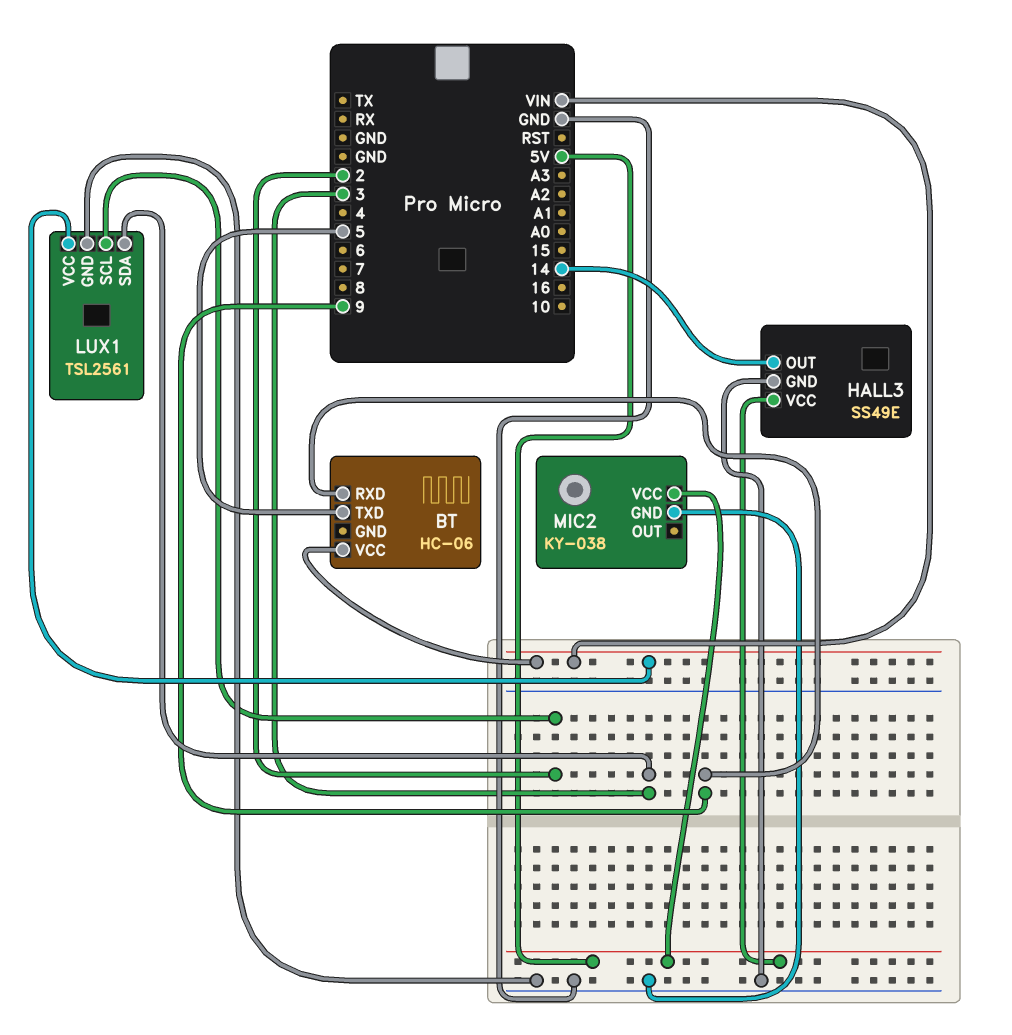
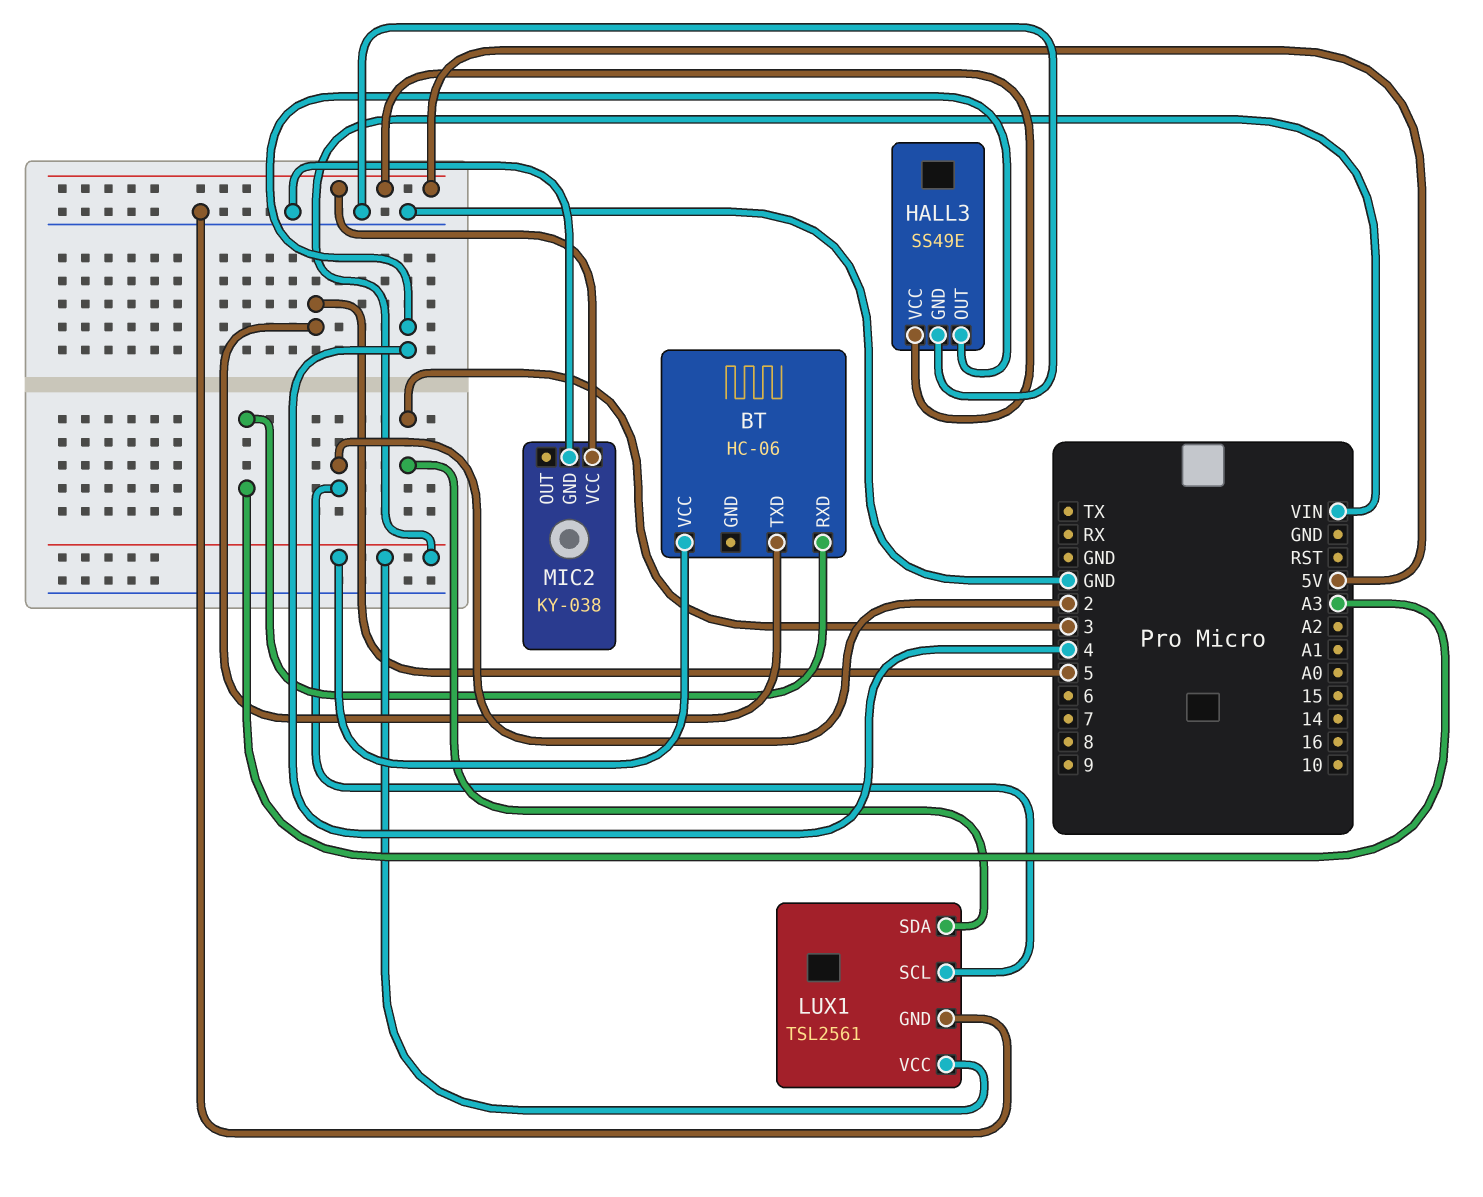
BT pin RXD: 9 -> A3
HALL3 pin OUT: 14 -> 4

